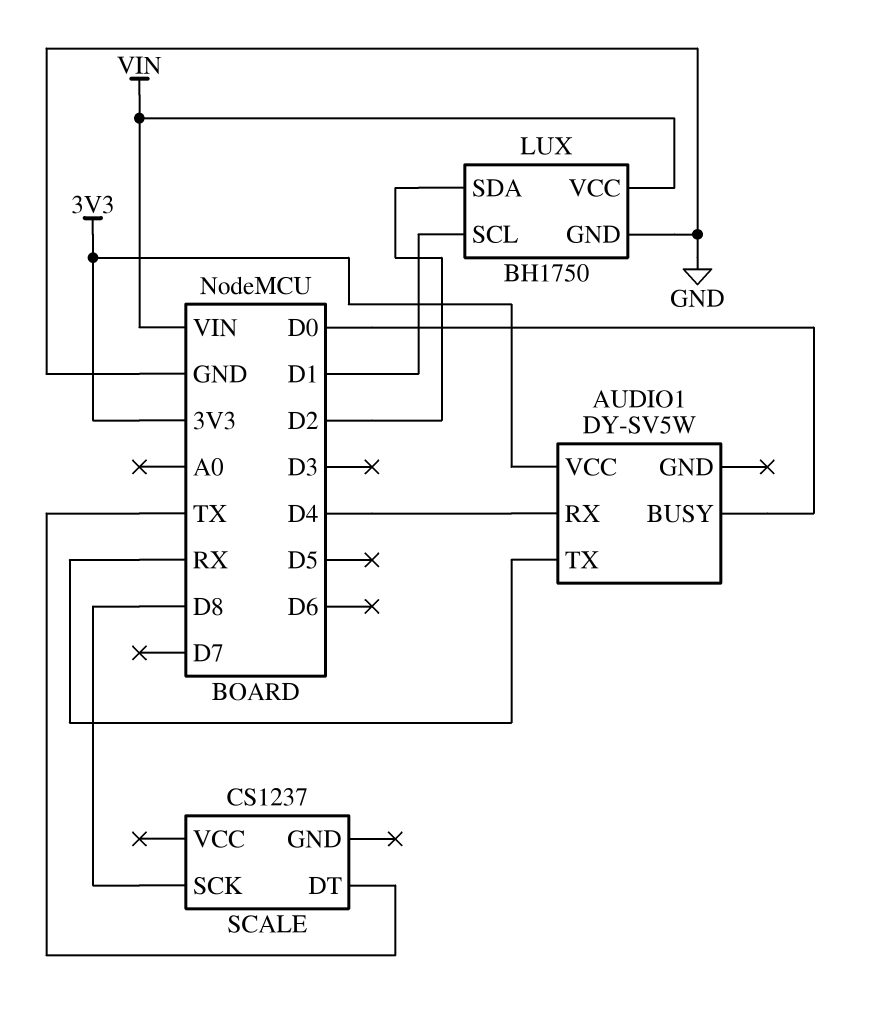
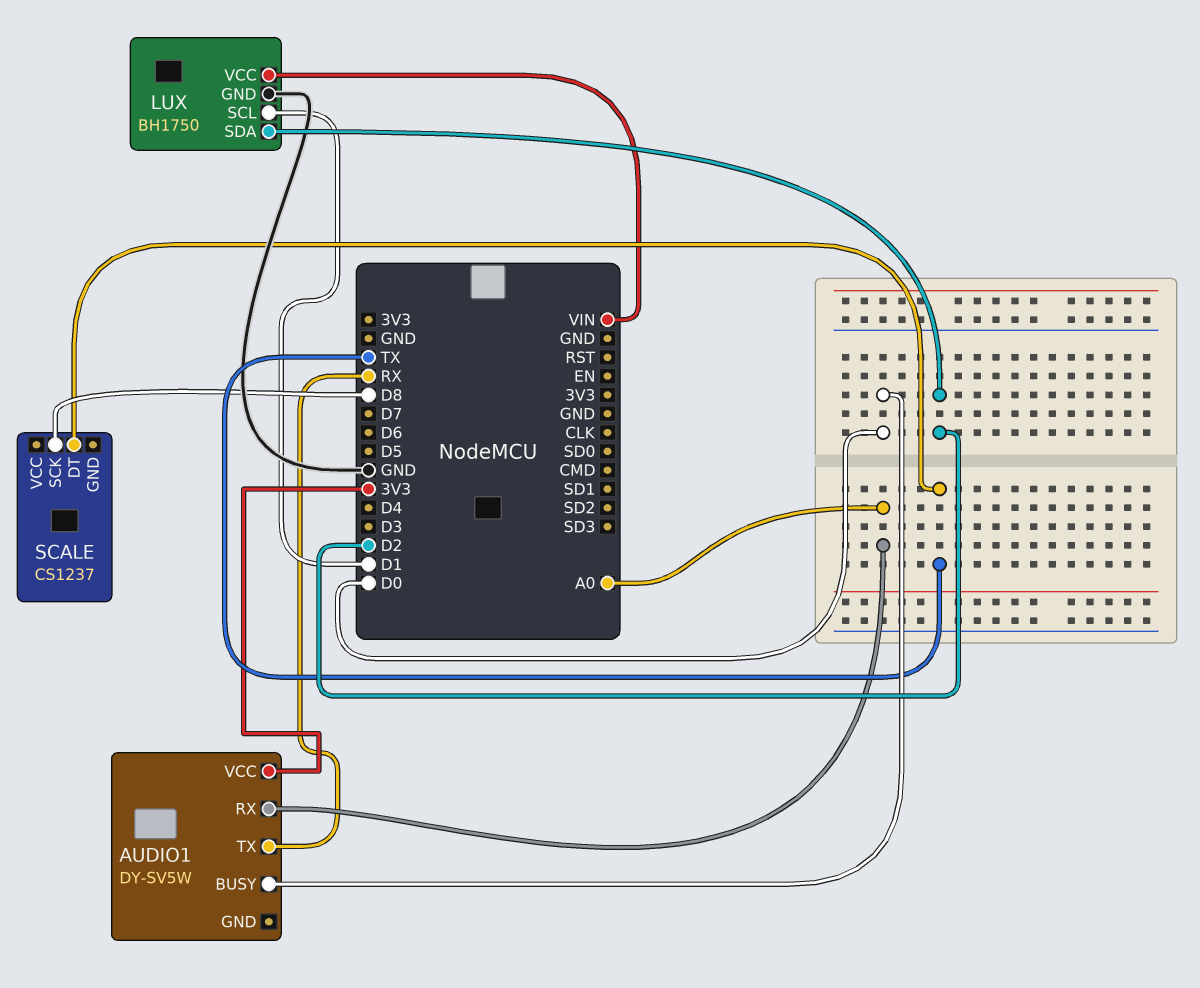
AUDIO1 pin RX: D4 -> A0

